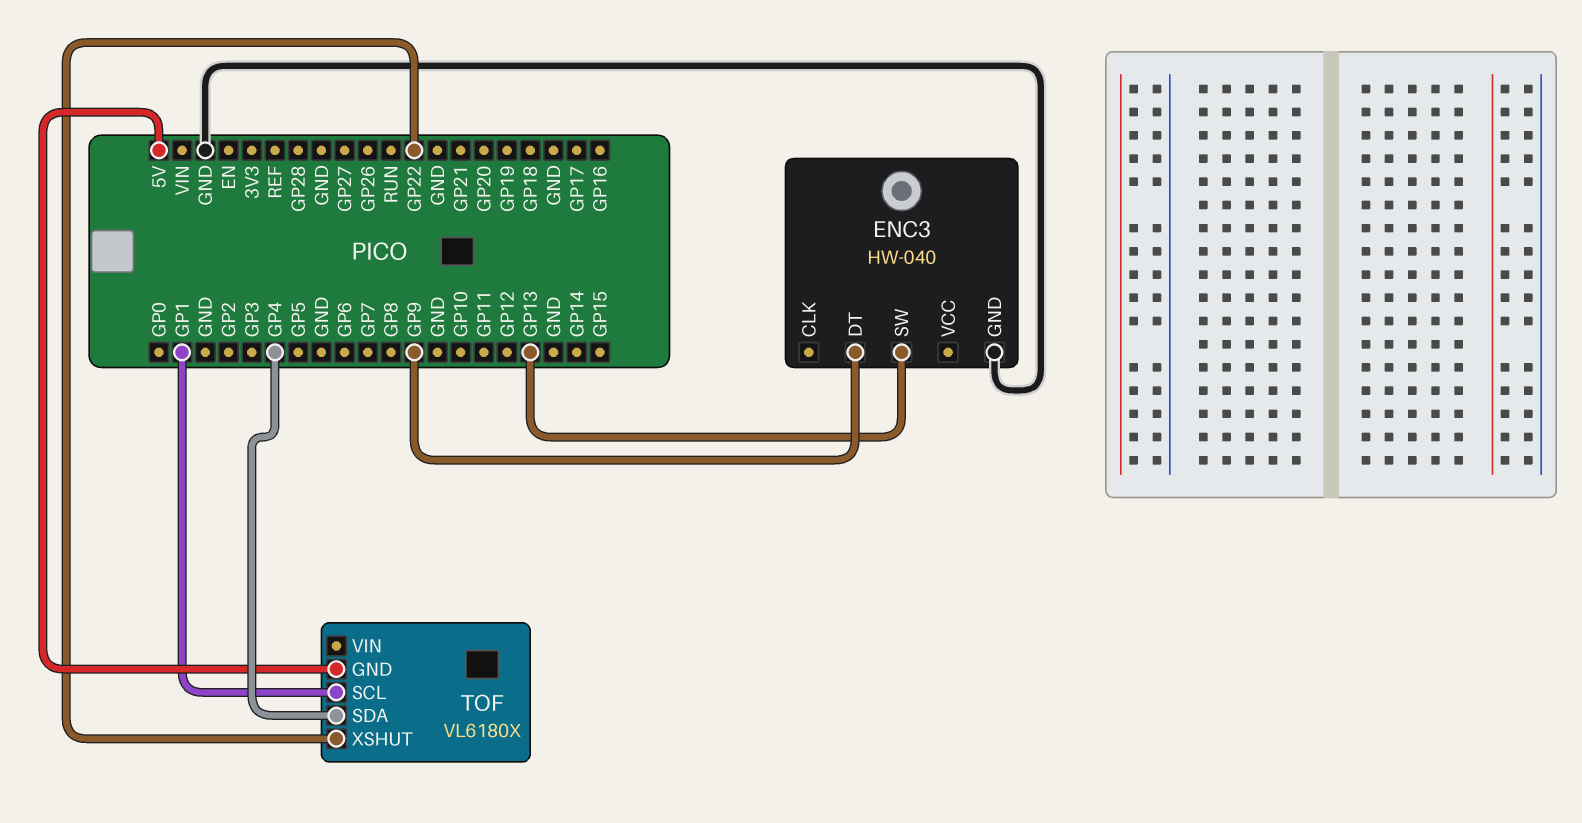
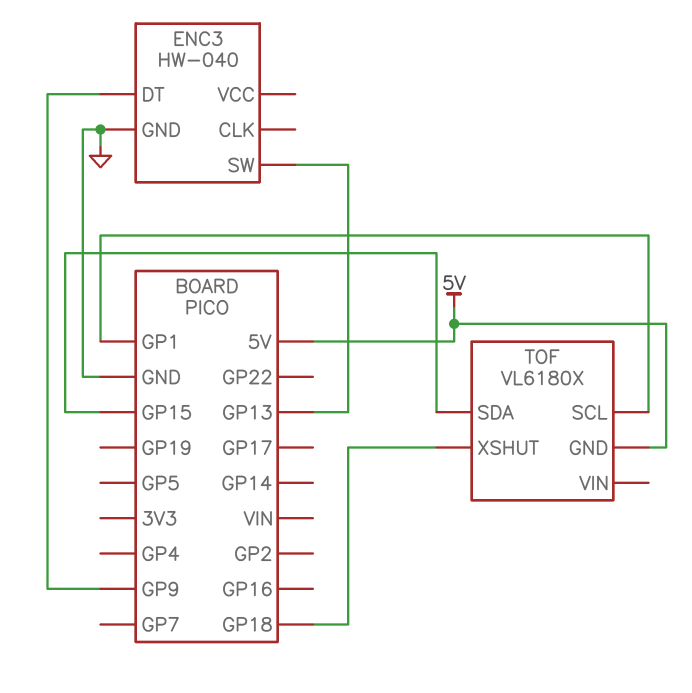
TOF pin SDA: GP4 -> GP15
TOF pin XSHUT: GP22 -> GP18

